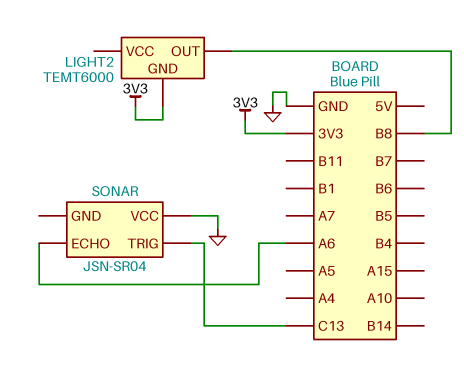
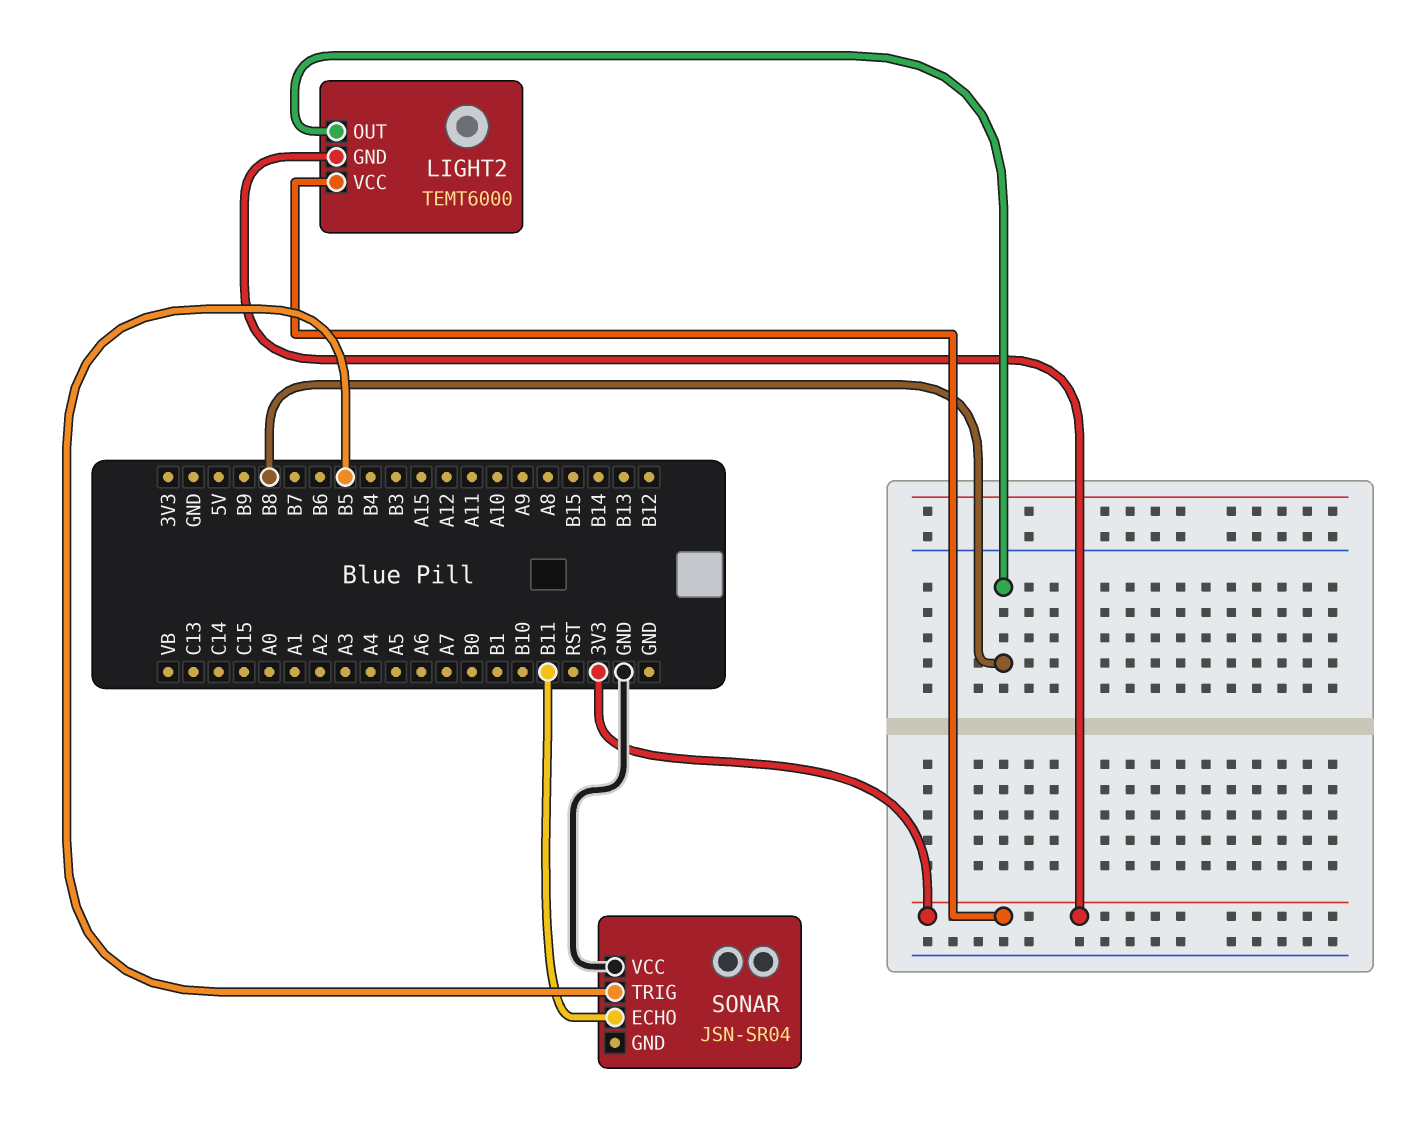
LIGHT2 pin VCC: none -> 3V3
SONAR pin ECHO: A6 -> B11
SONAR pin TRIG: C13 -> B5

